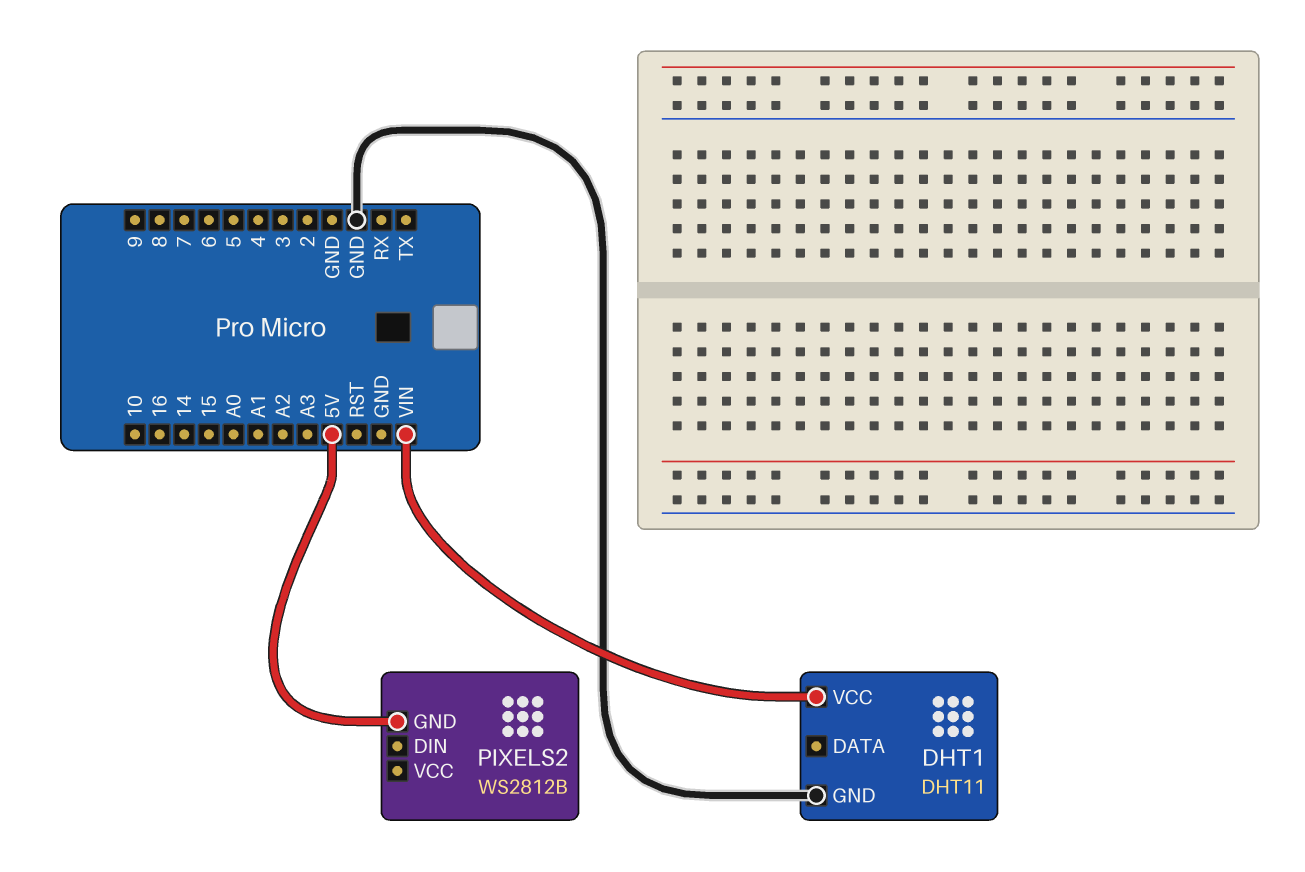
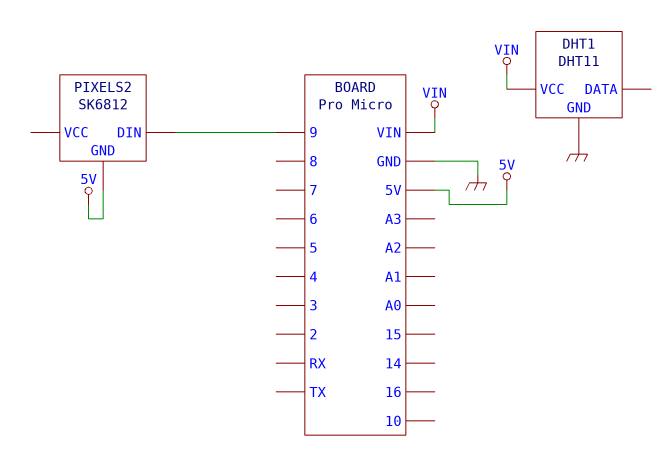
PIXELS2: WS2812B -> SK6812
PIXELS2 pin DIN: none -> 9

